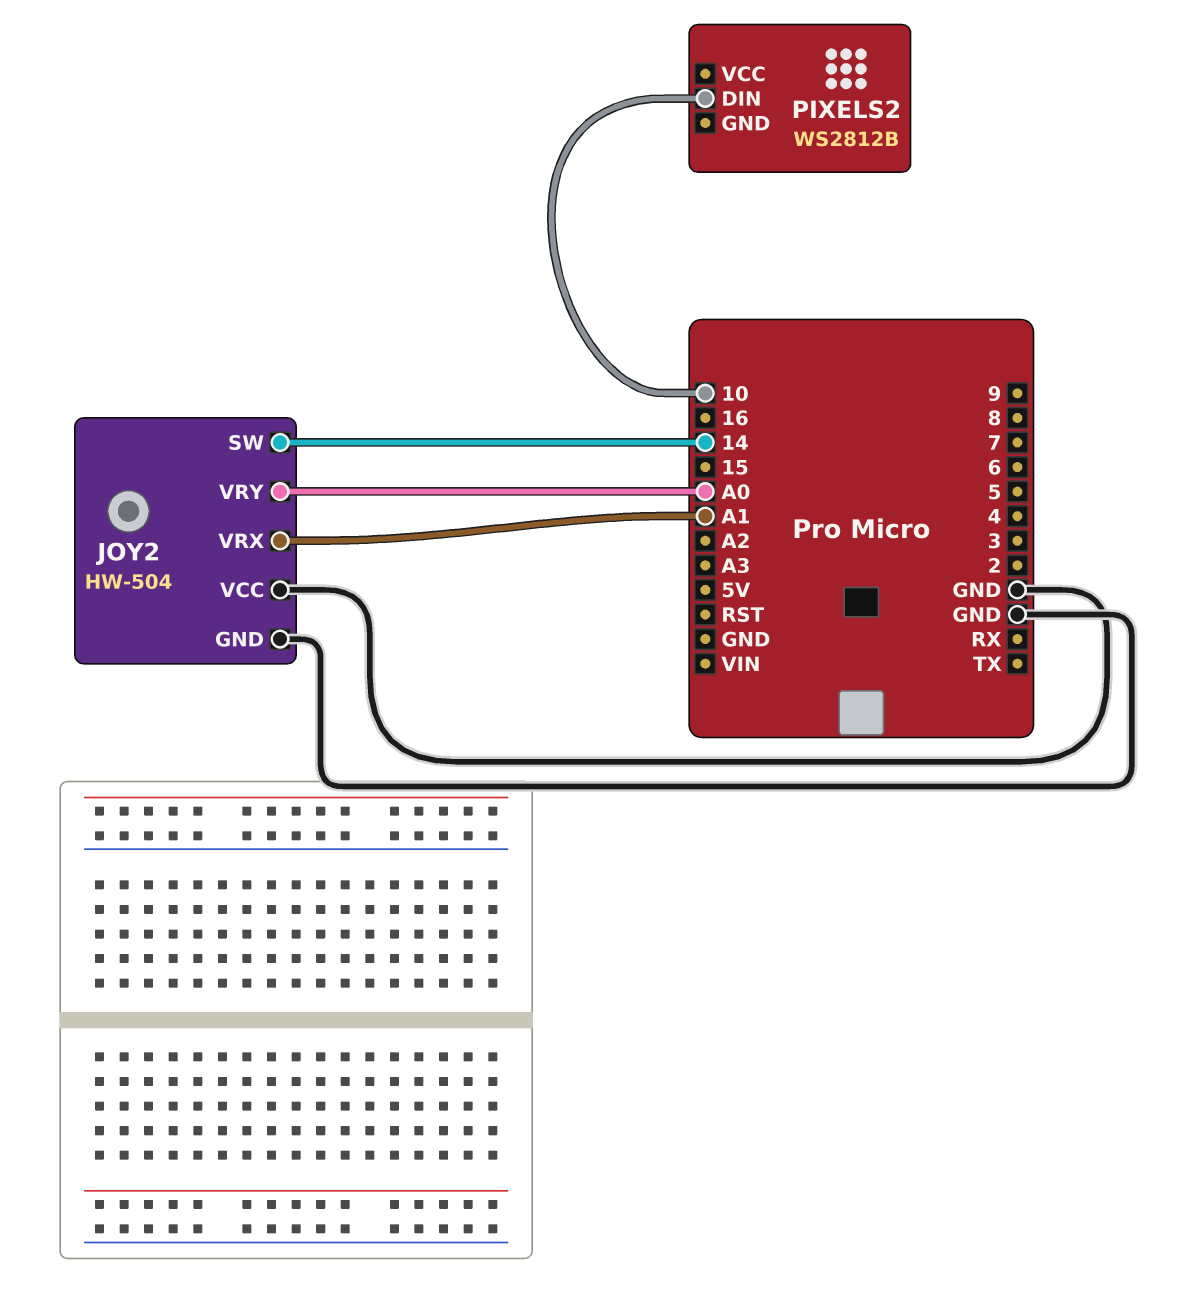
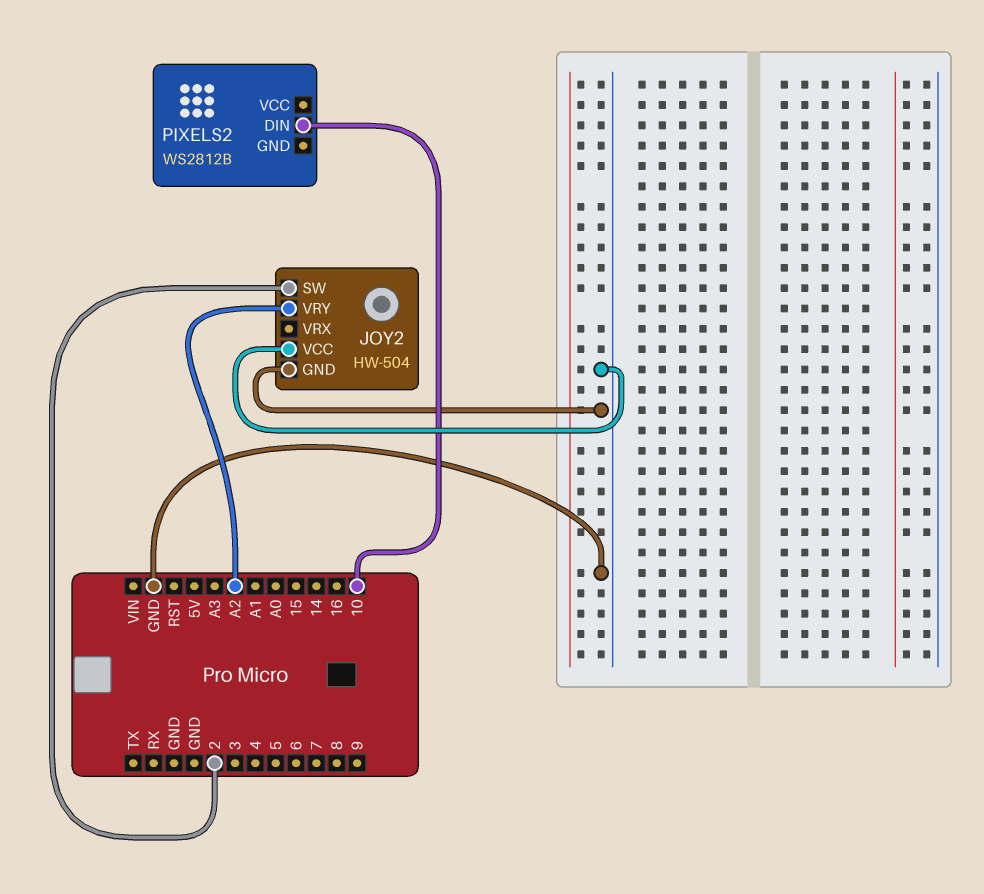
JOY2 pin SW: 14 -> 2
JOY2 pin VRX: A1 -> none
JOY2 pin VRY: A0 -> A2

